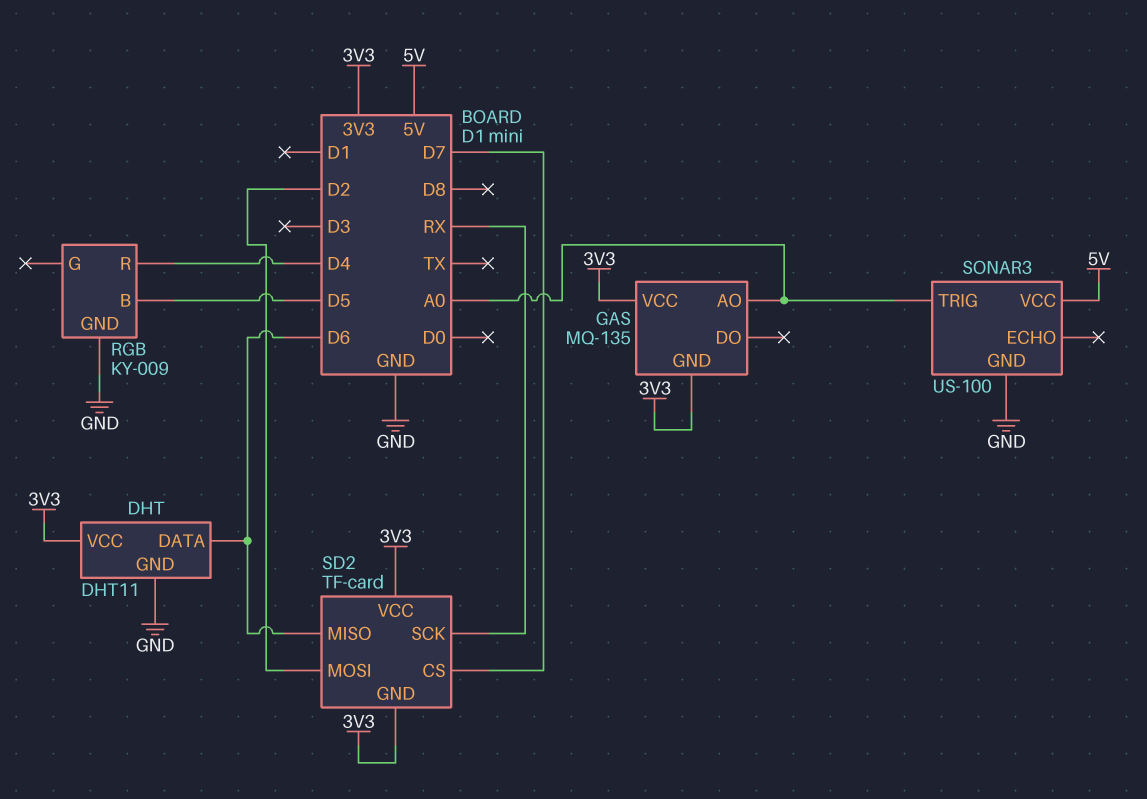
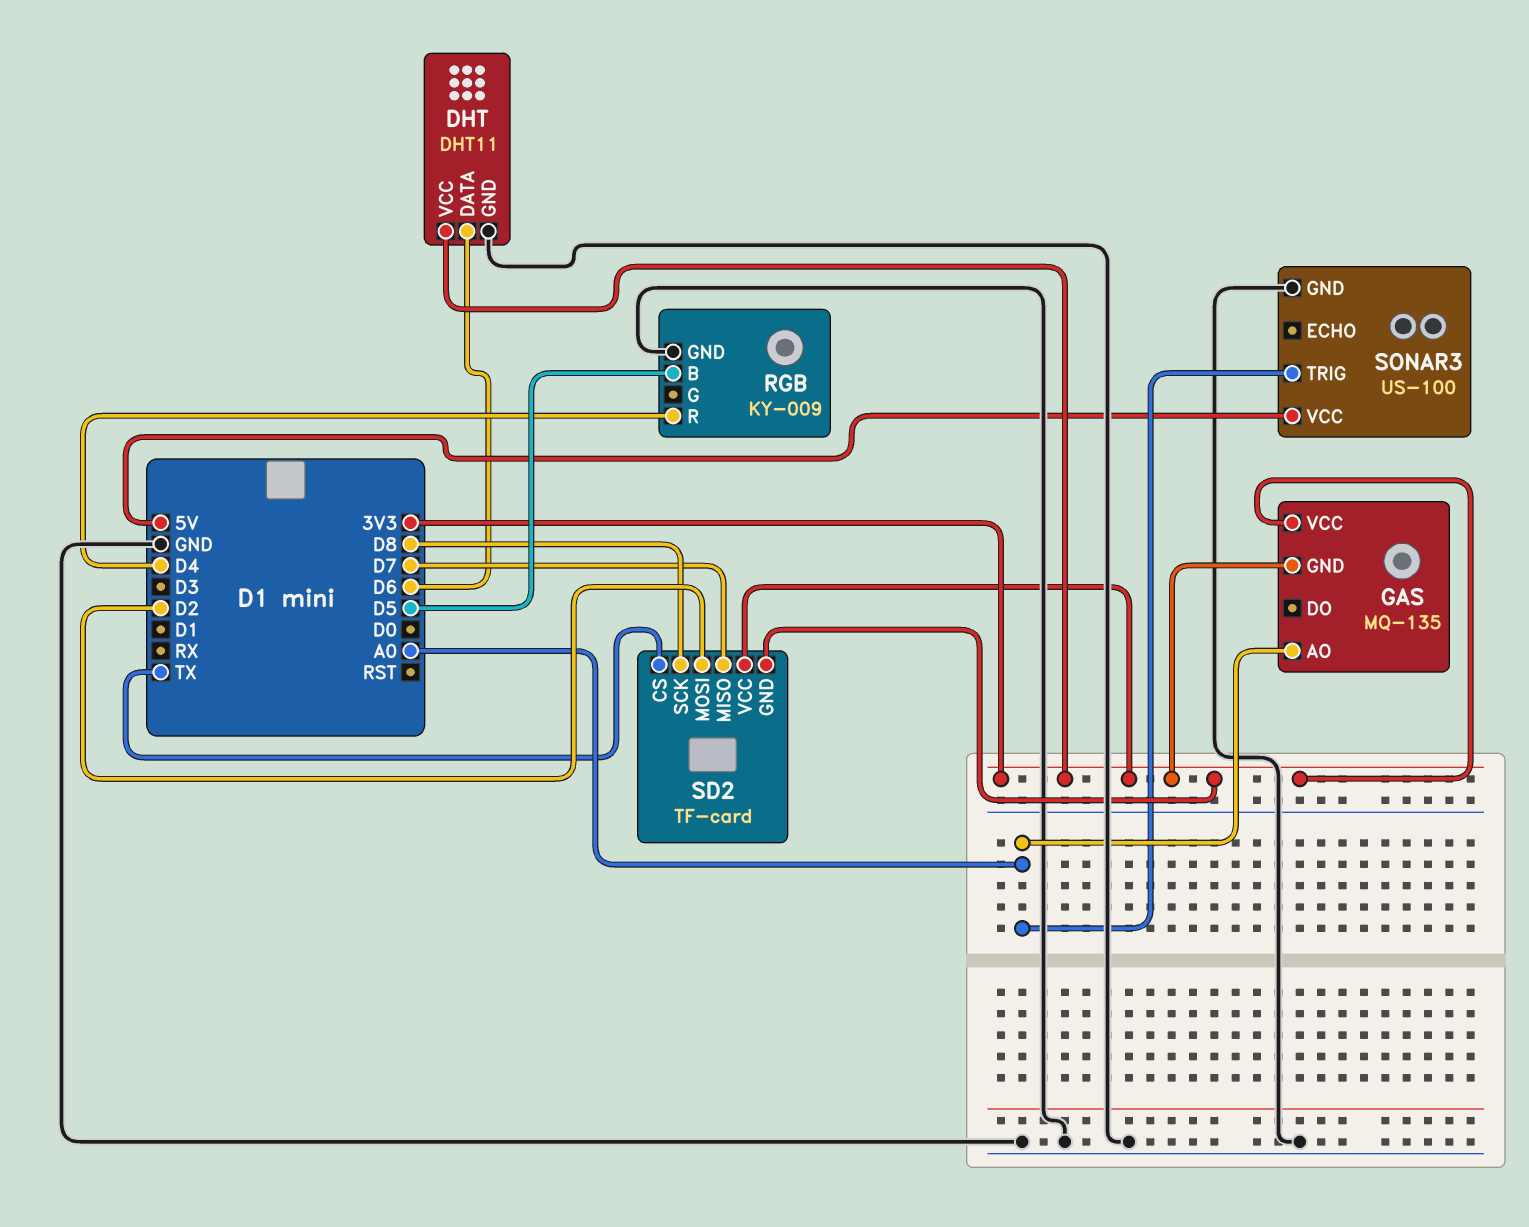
SD2 pin CS: D7 -> TX
SD2 pin MISO: D6 -> D7
SD2 pin SCK: RX -> D8

